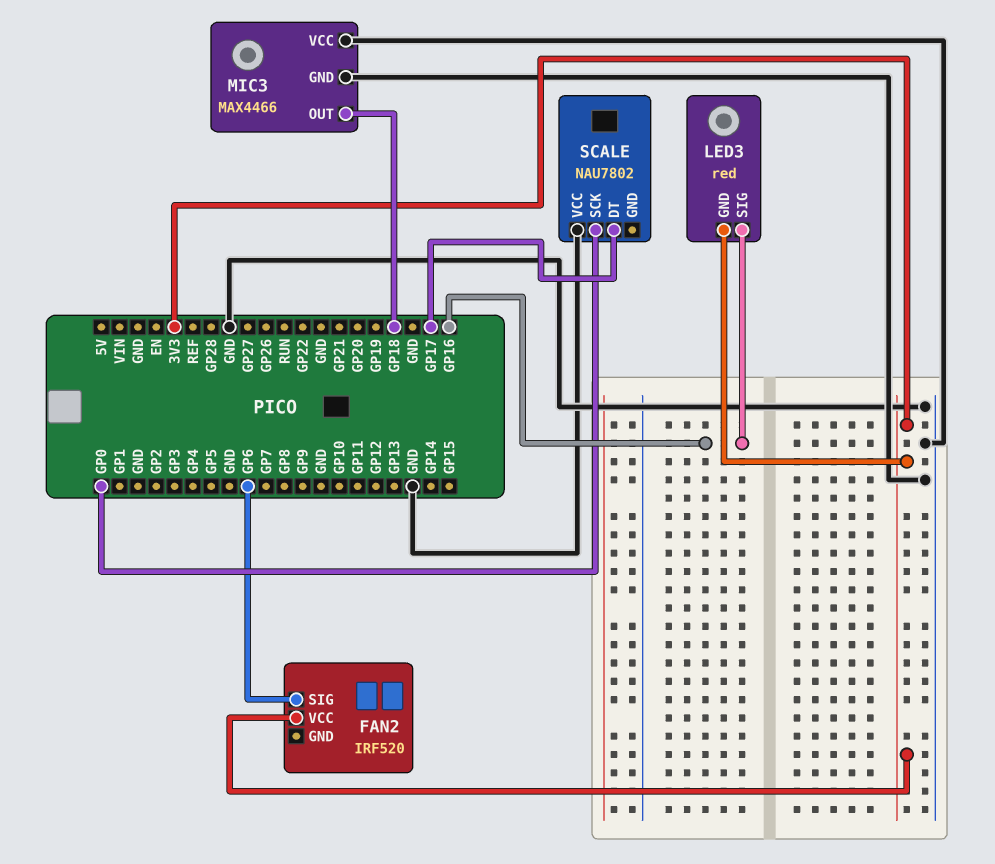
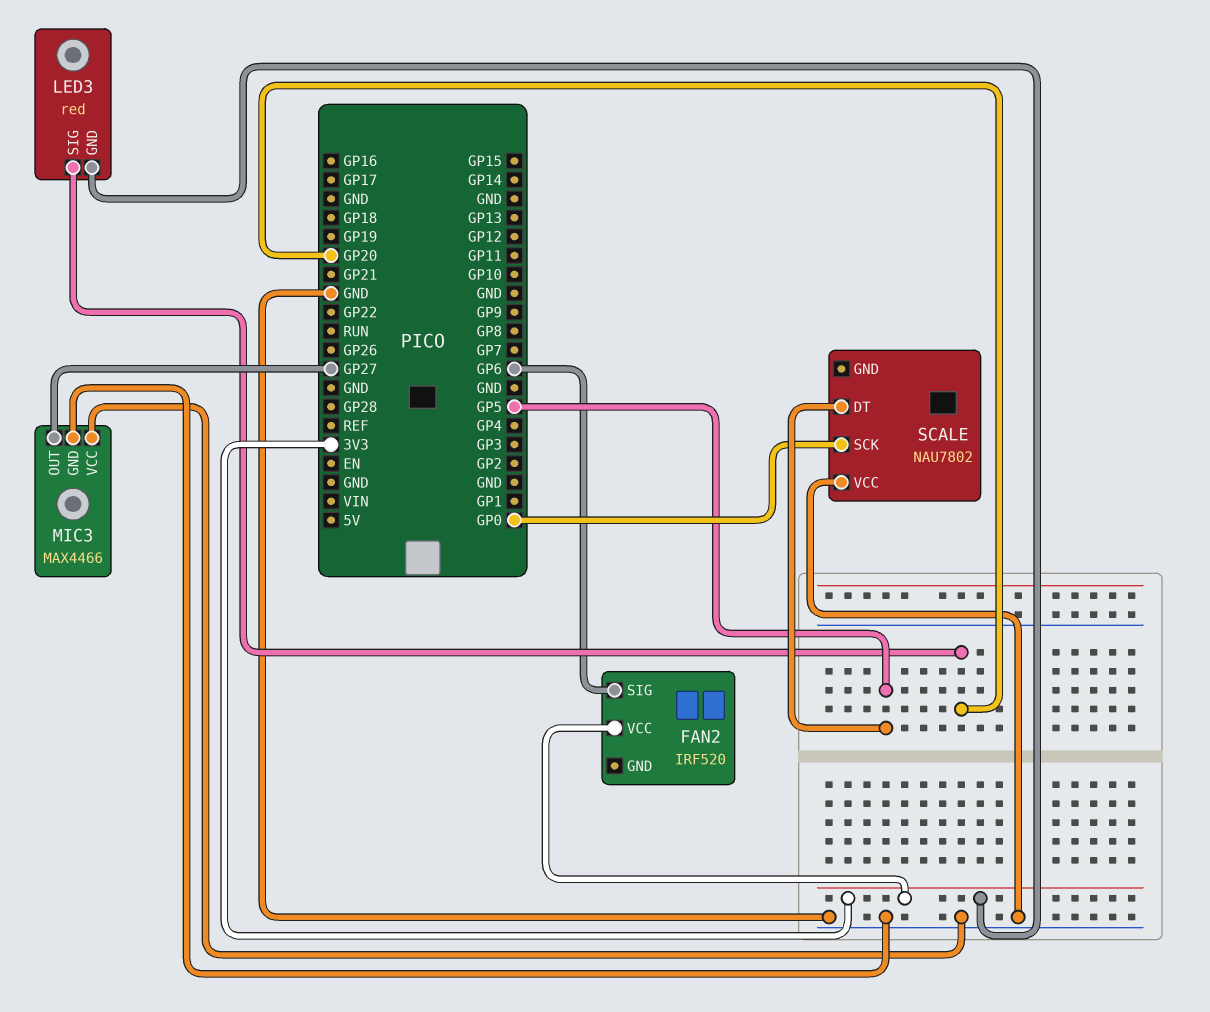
LED3 pin SIG: GP16 -> GP20
MIC3 pin OUT: GP18 -> GP27
SCALE pin DT: GP17 -> GP5

